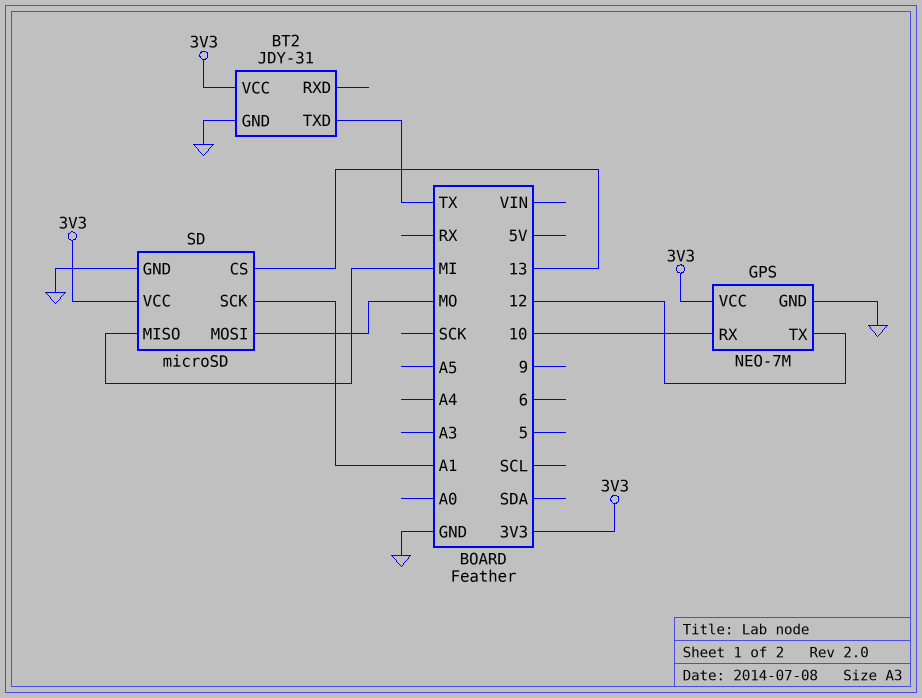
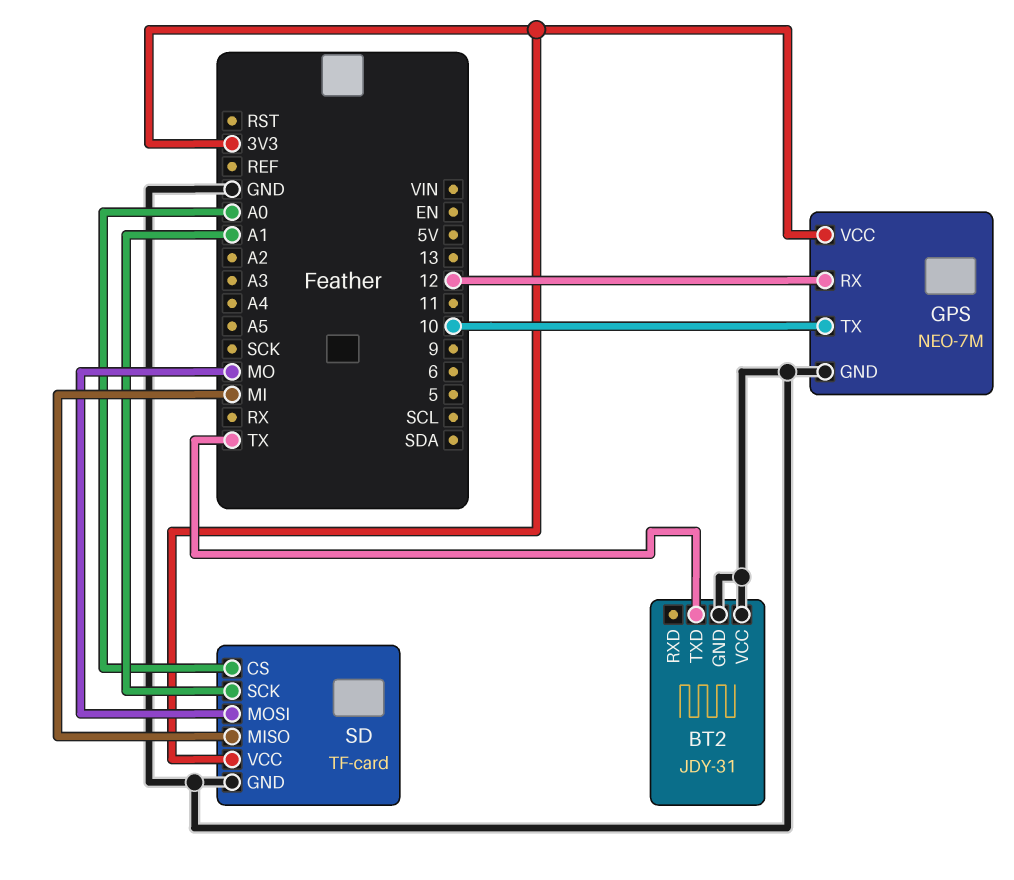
BT2 pin VCC: 3V3 -> GND
GPS pin RX: 10 -> 12
GPS pin TX: 12 -> 10
SD: microSD -> TF-card
SD pin CS: 13 -> A0

